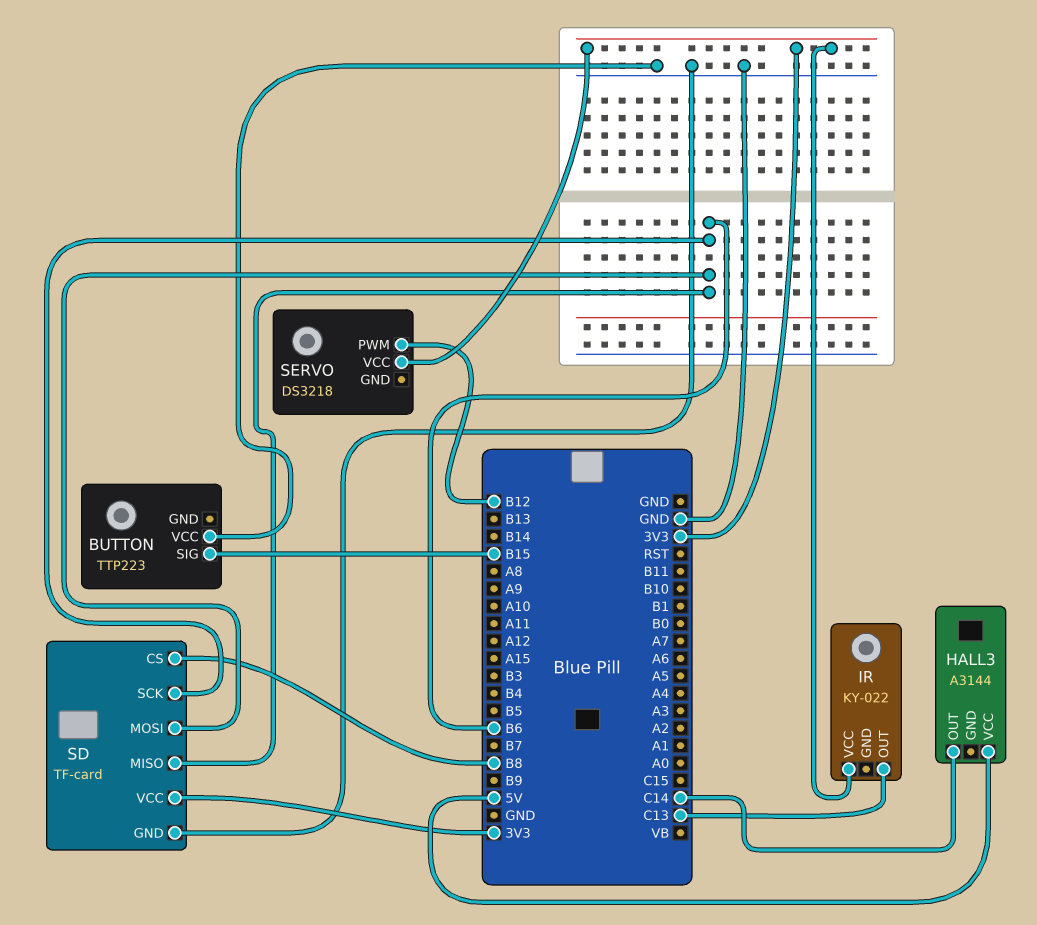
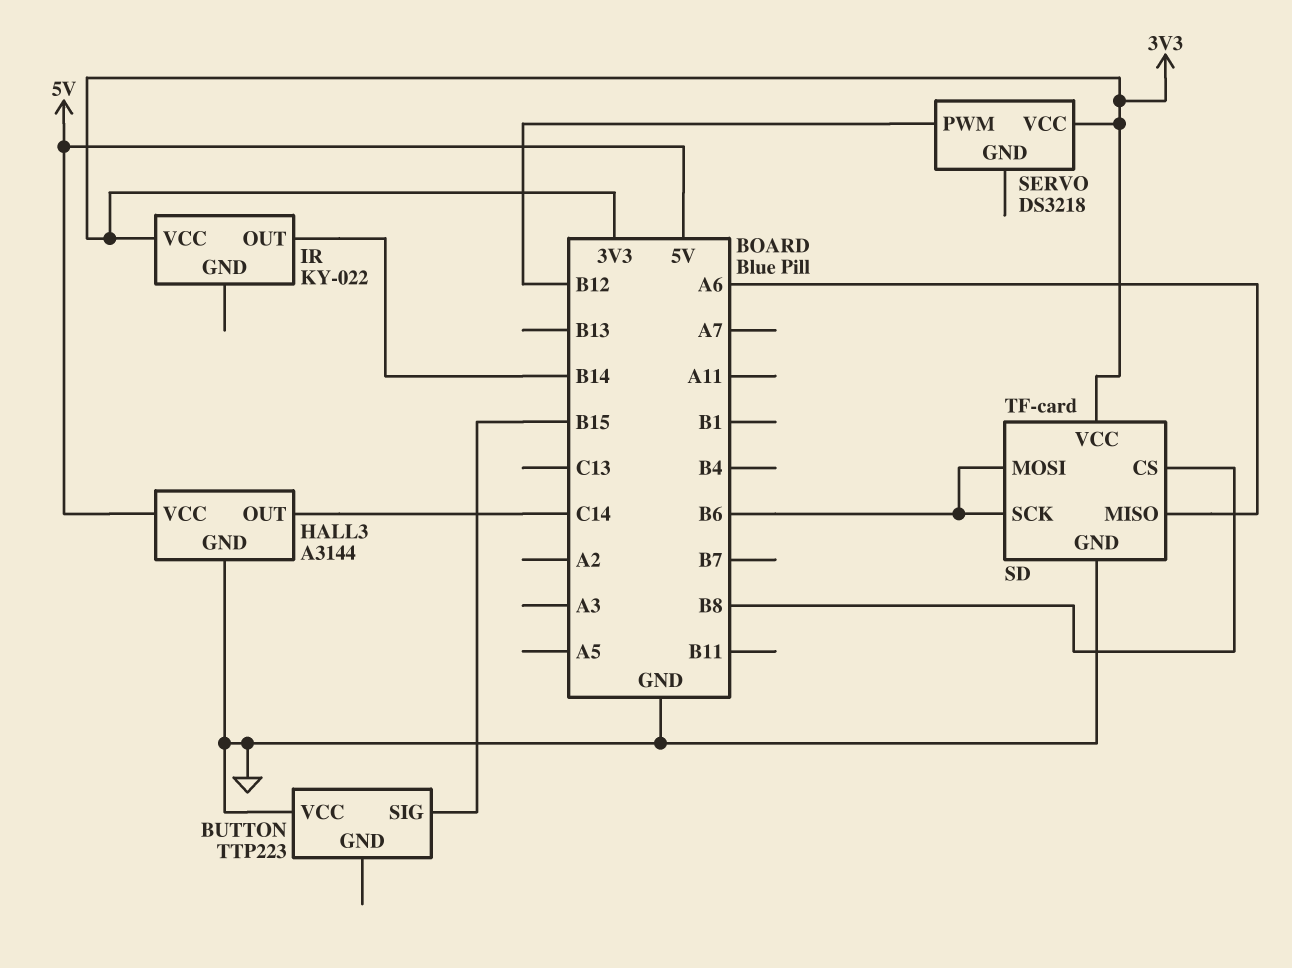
HALL3 pin GND: none -> GND
IR pin OUT: C13 -> B14
SD pin MISO: B6 -> A6

